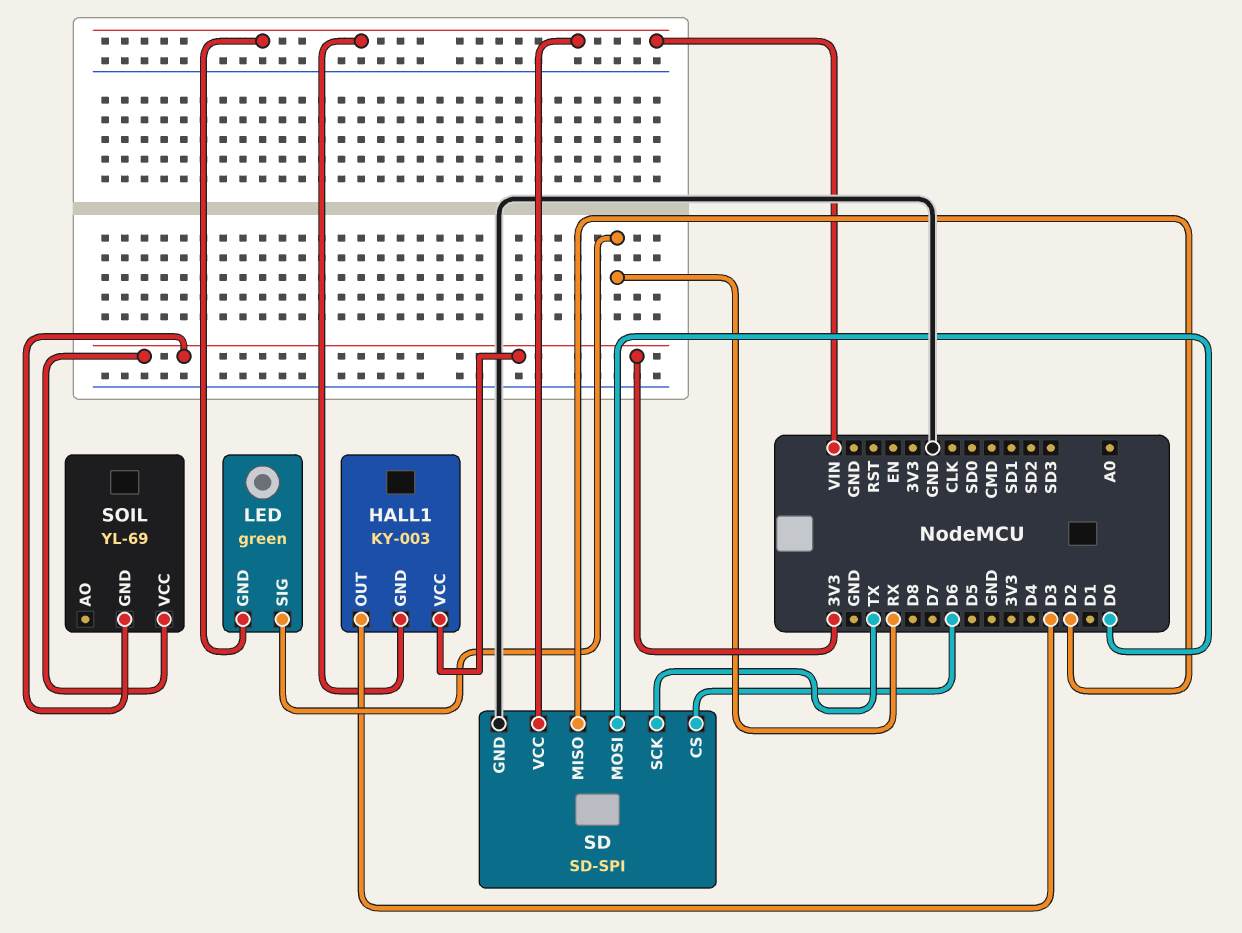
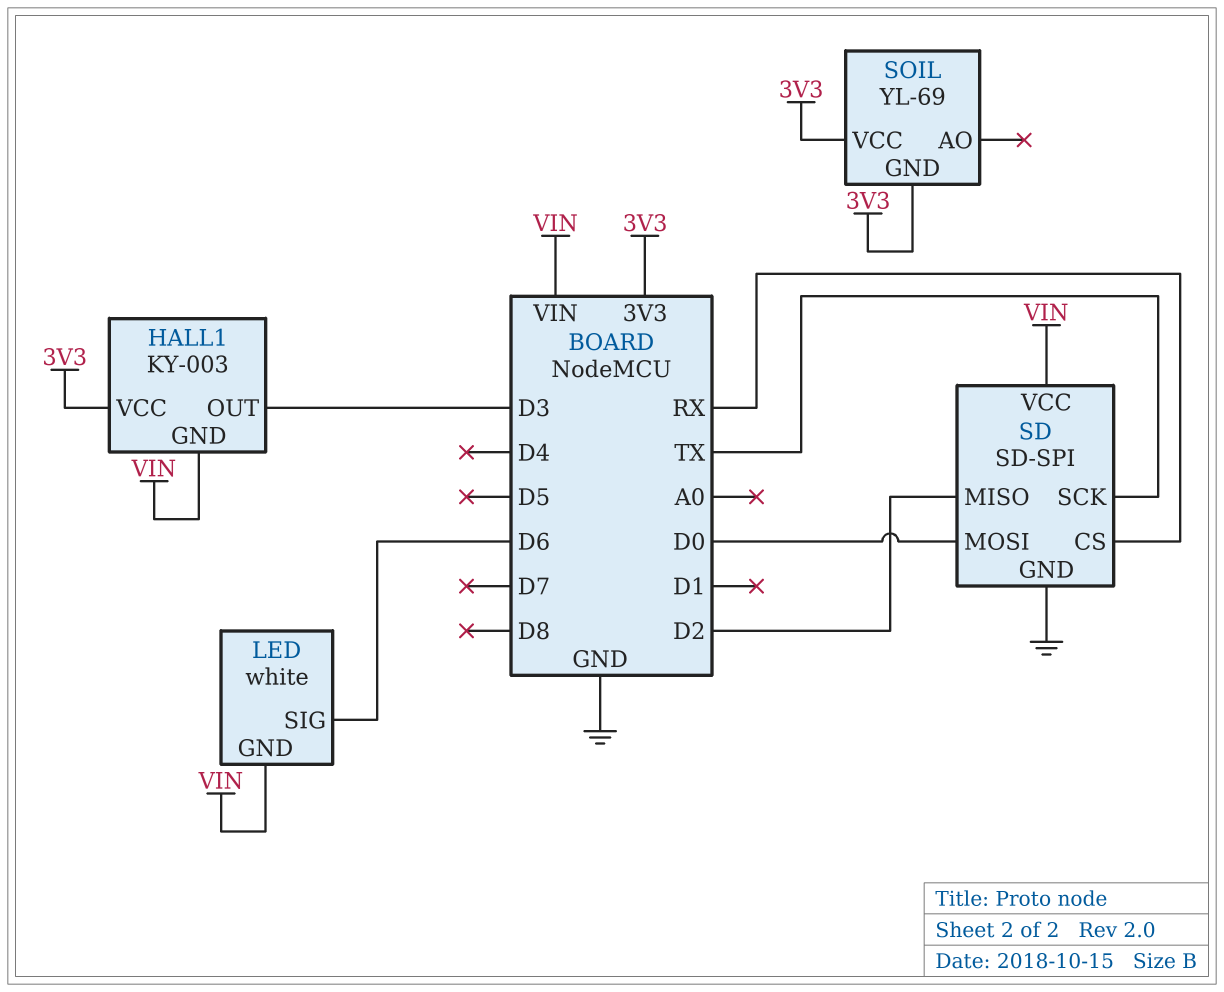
LED: green -> white
LED pin SIG: RX -> D6
SD pin CS: D6 -> RX

